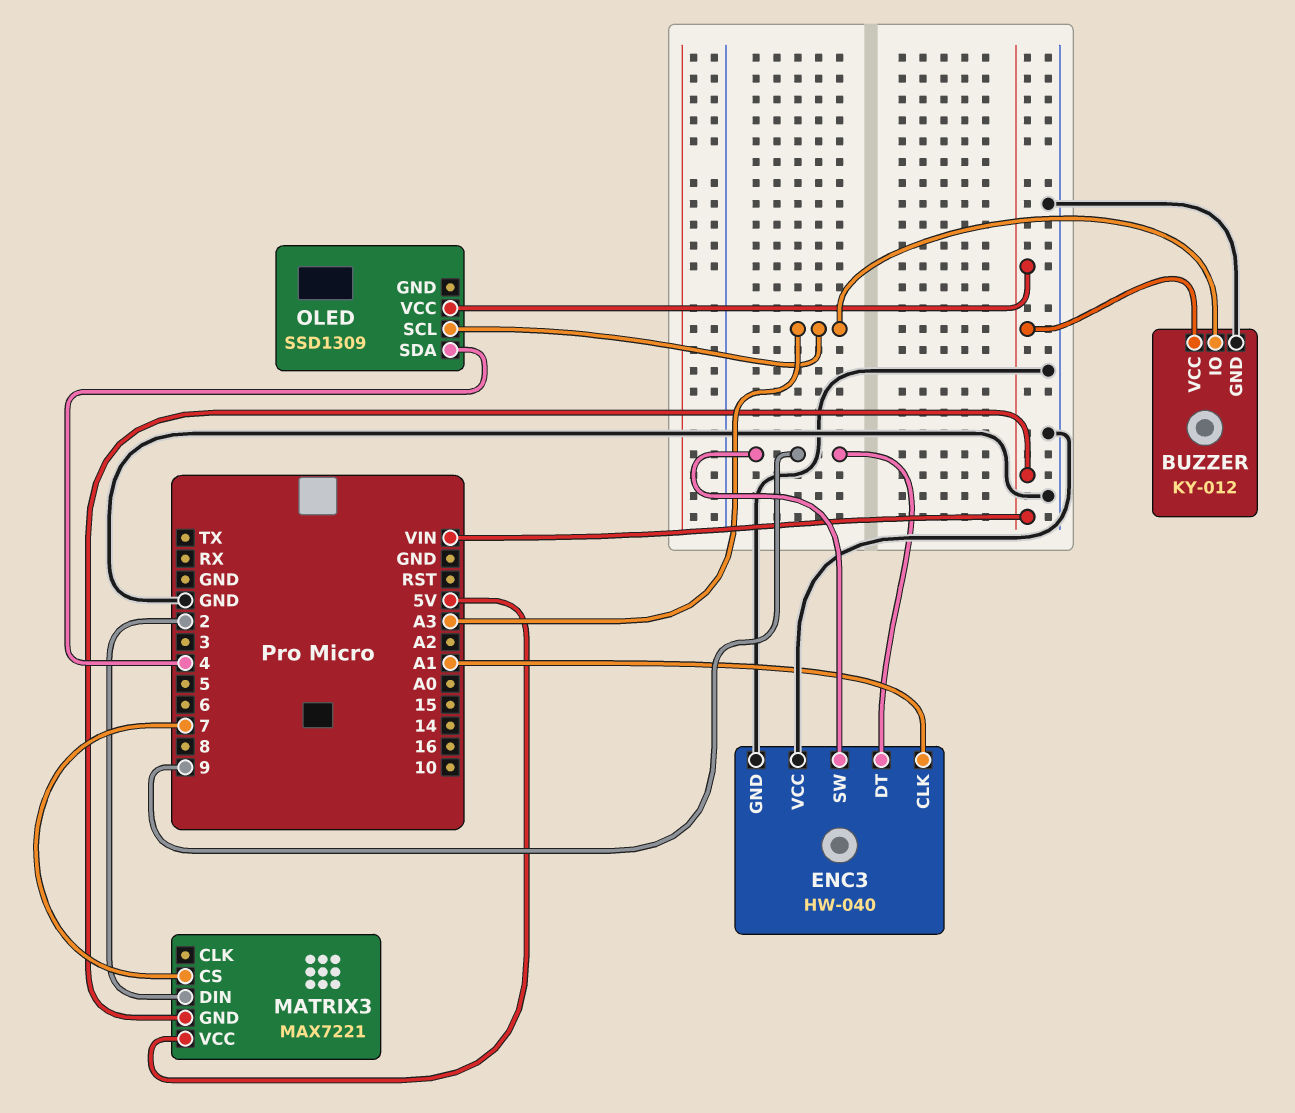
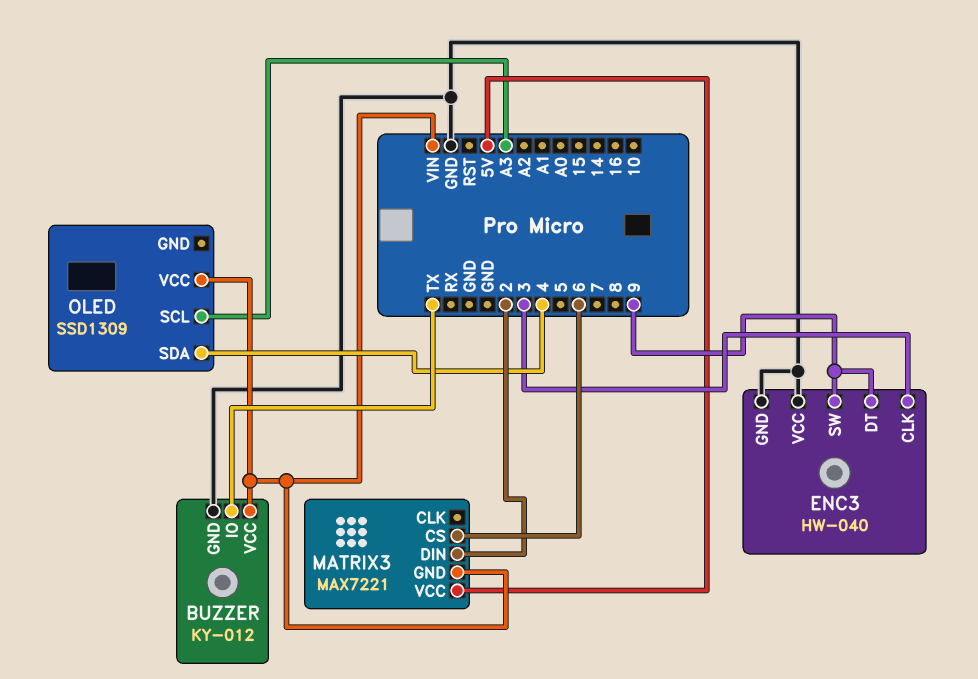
BUZZER pin IO: A3 -> TX
ENC3 pin CLK: A1 -> 3
MATRIX3 pin CS: 7 -> 6

